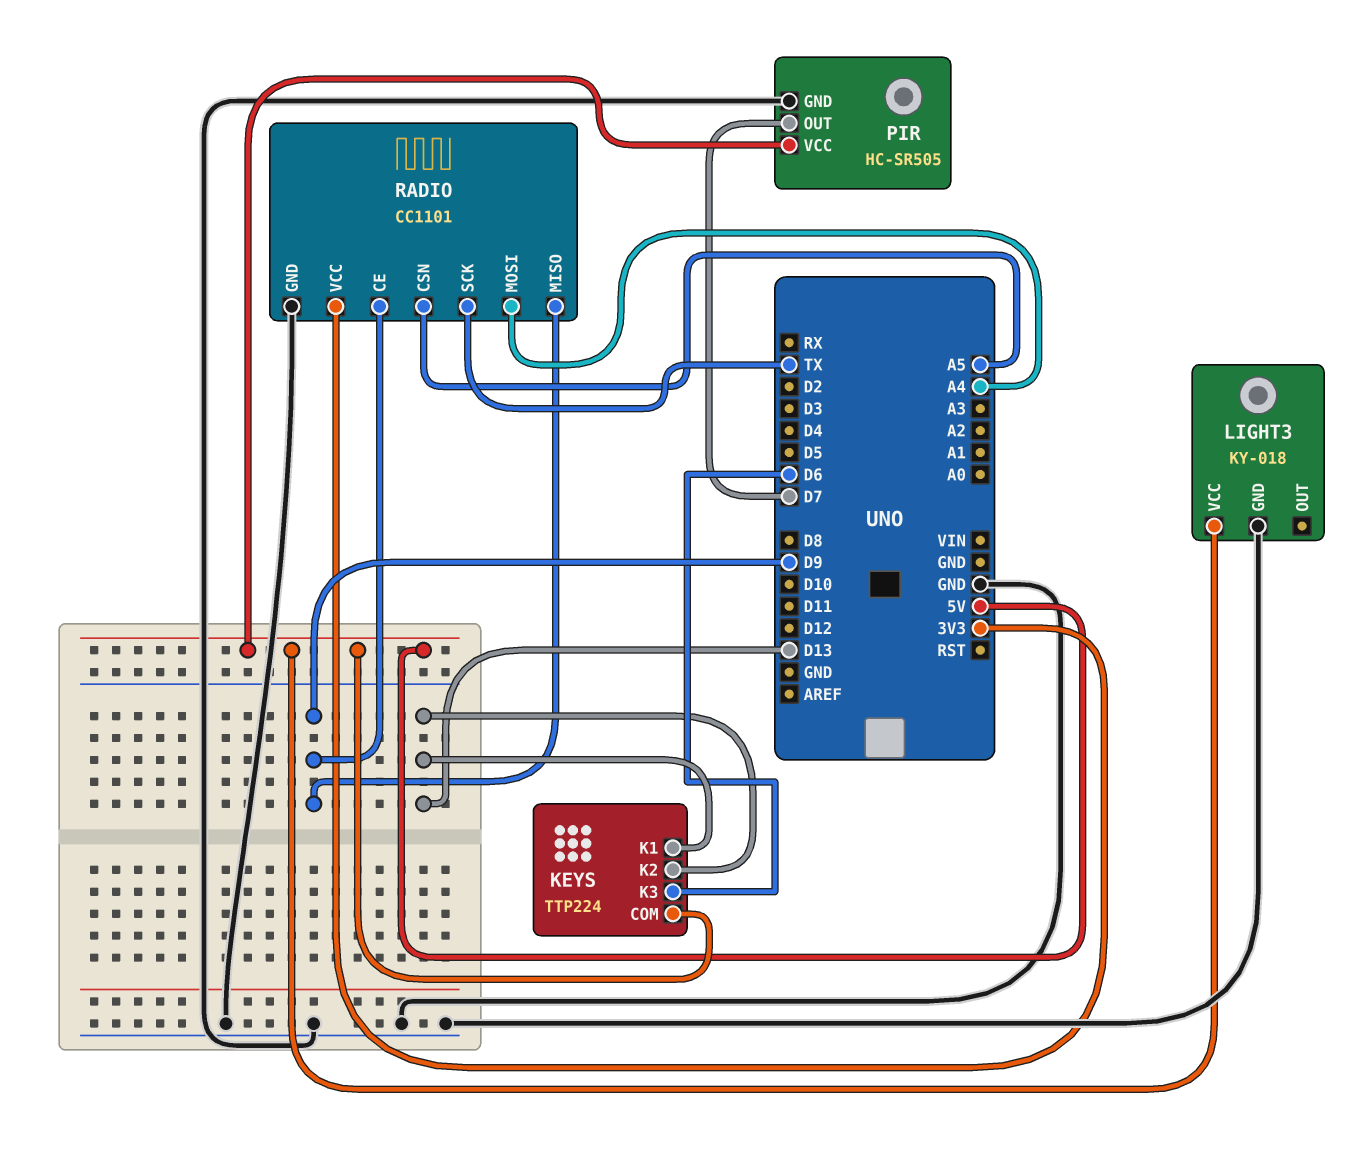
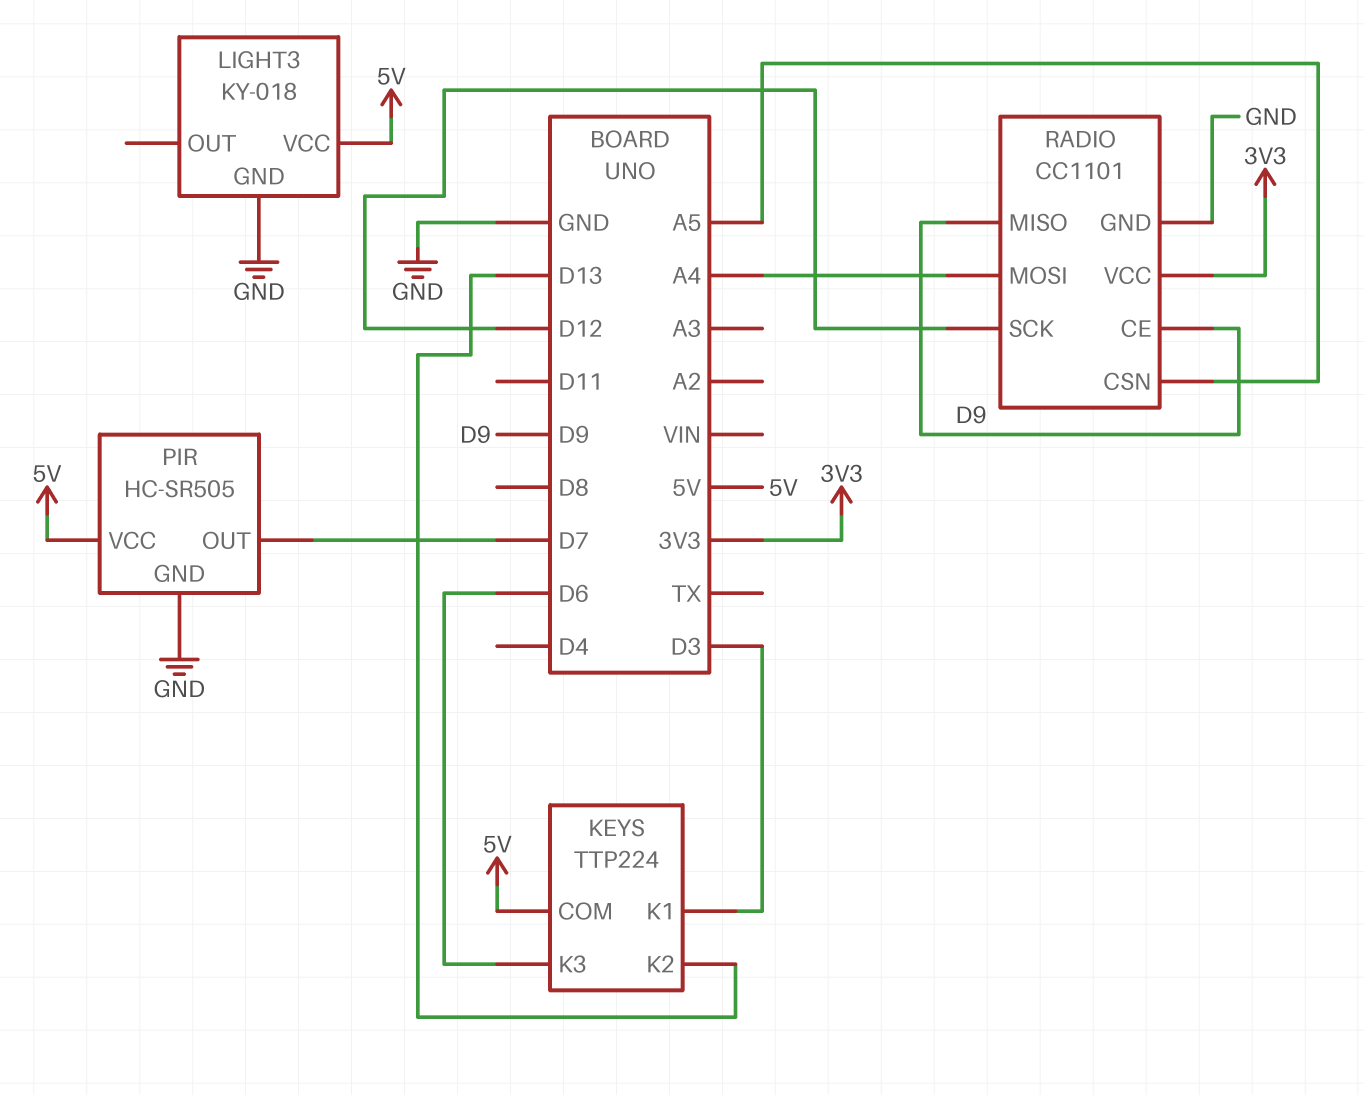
KEYS pin K1: D13 -> D3
RADIO pin SCK: TX -> D12

